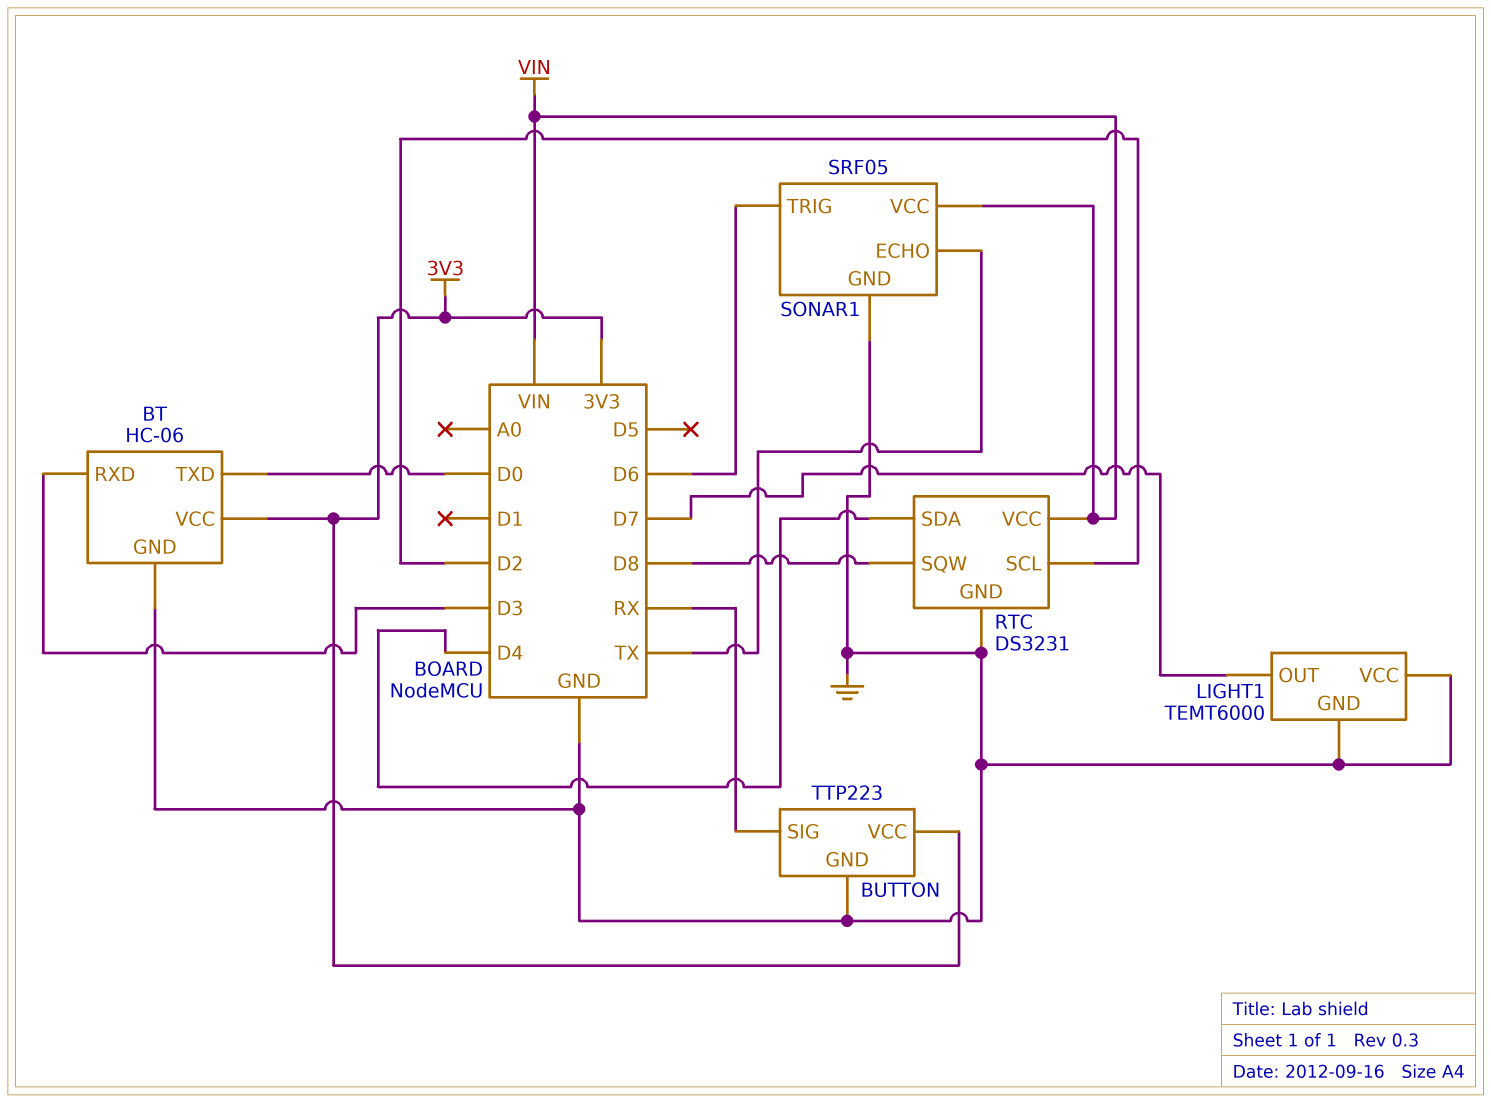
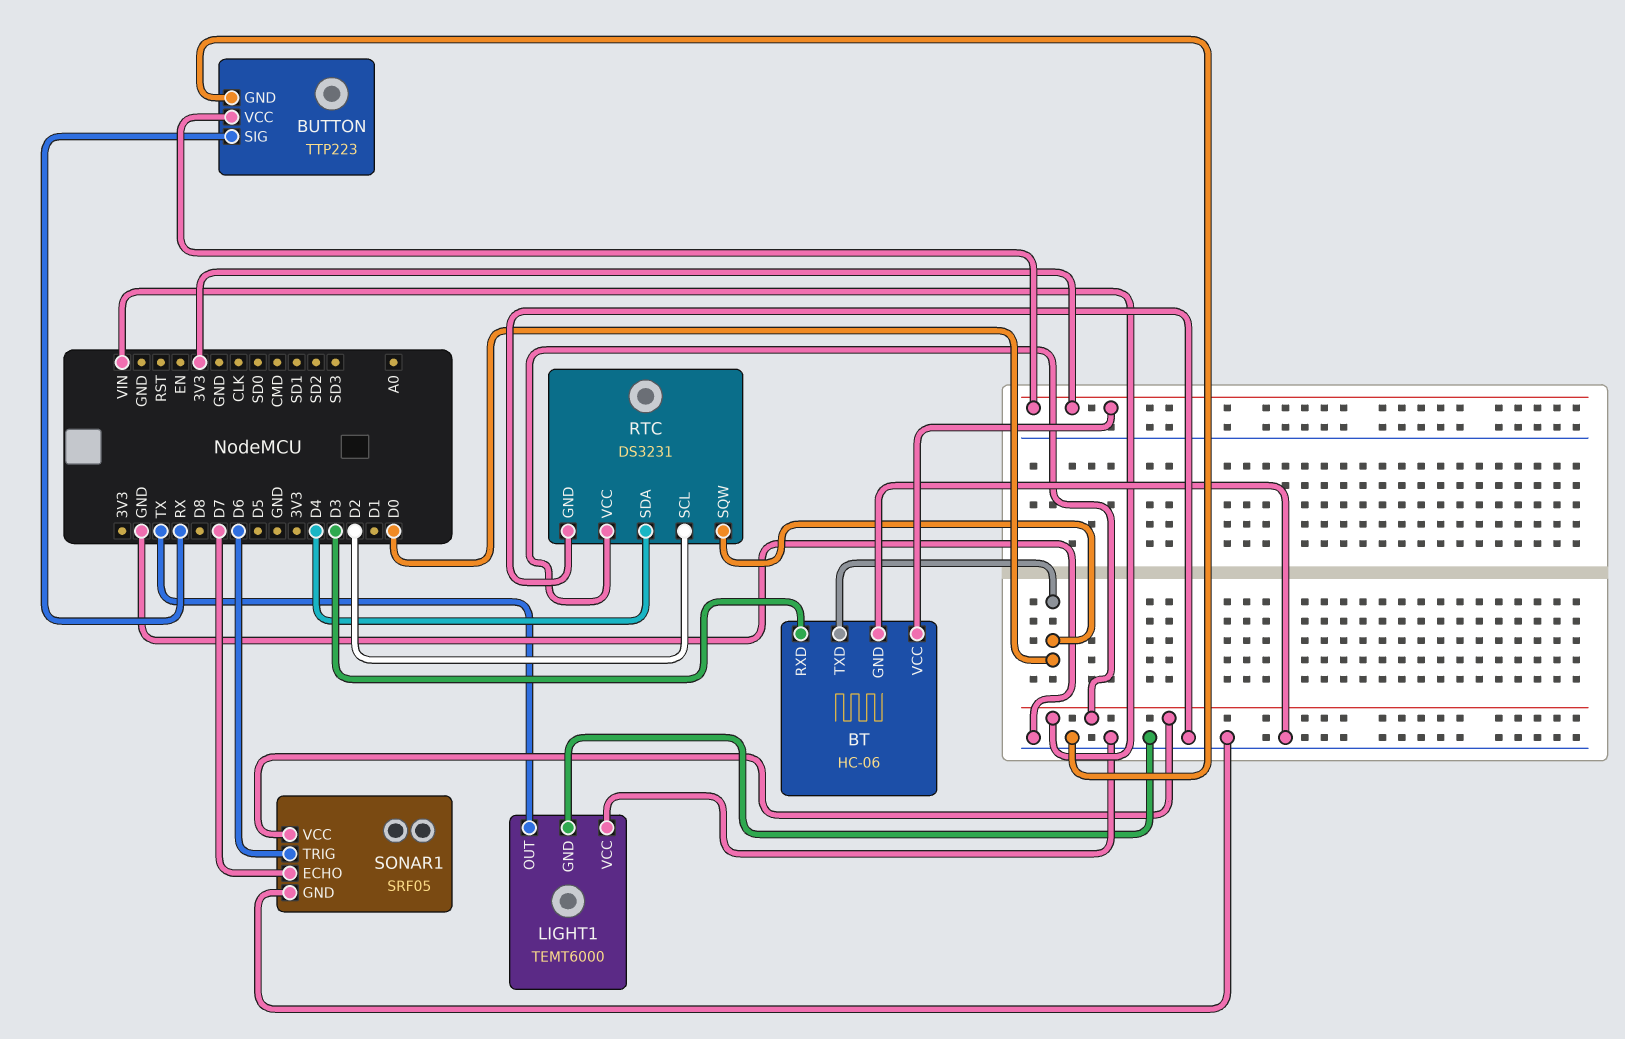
LIGHT1 pin OUT: D7 -> TX
RTC pin SQW: D8 -> D0
SONAR1 pin ECHO: TX -> D7

